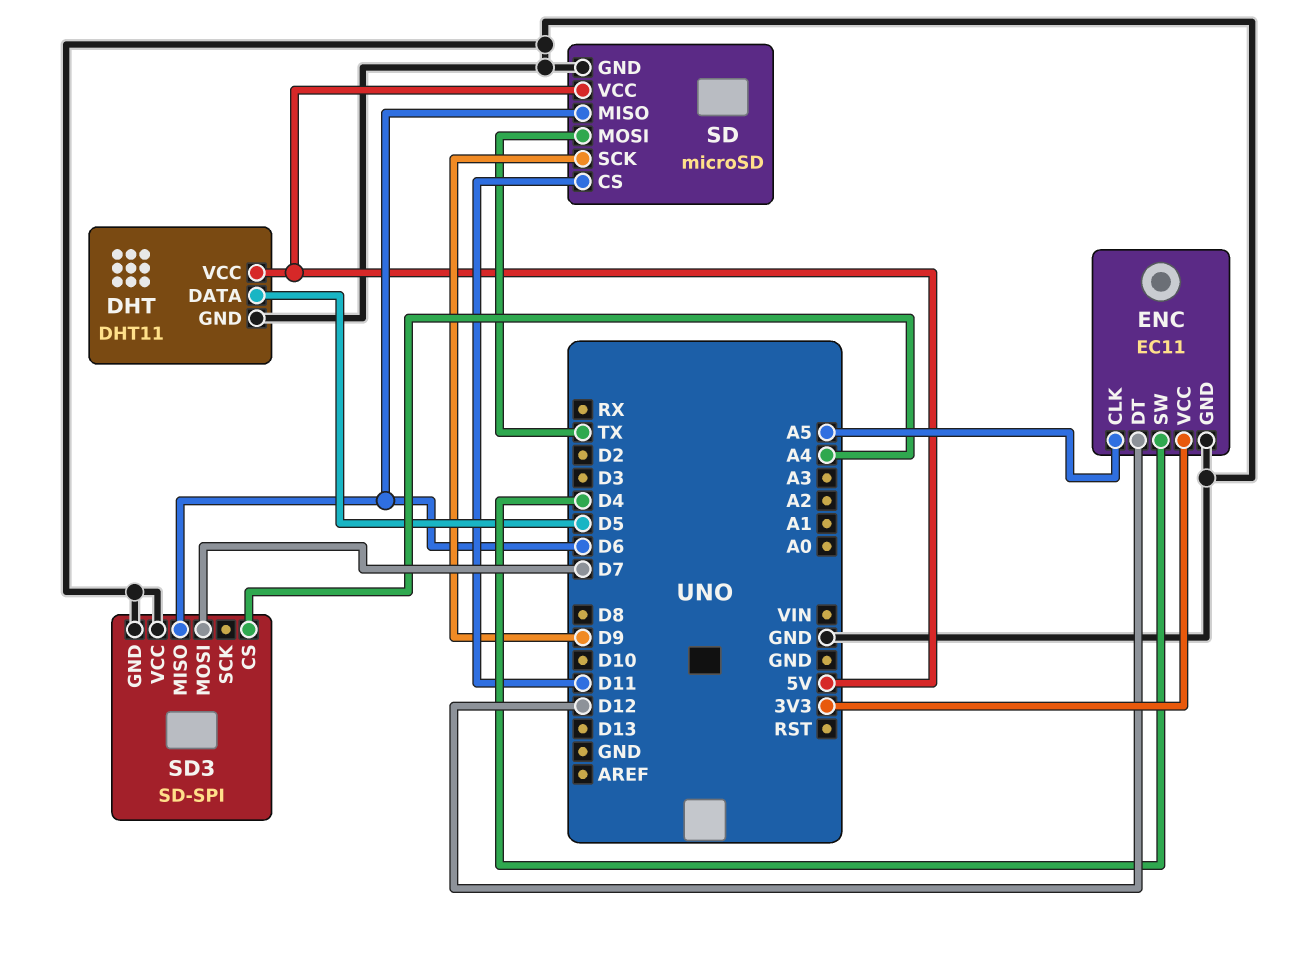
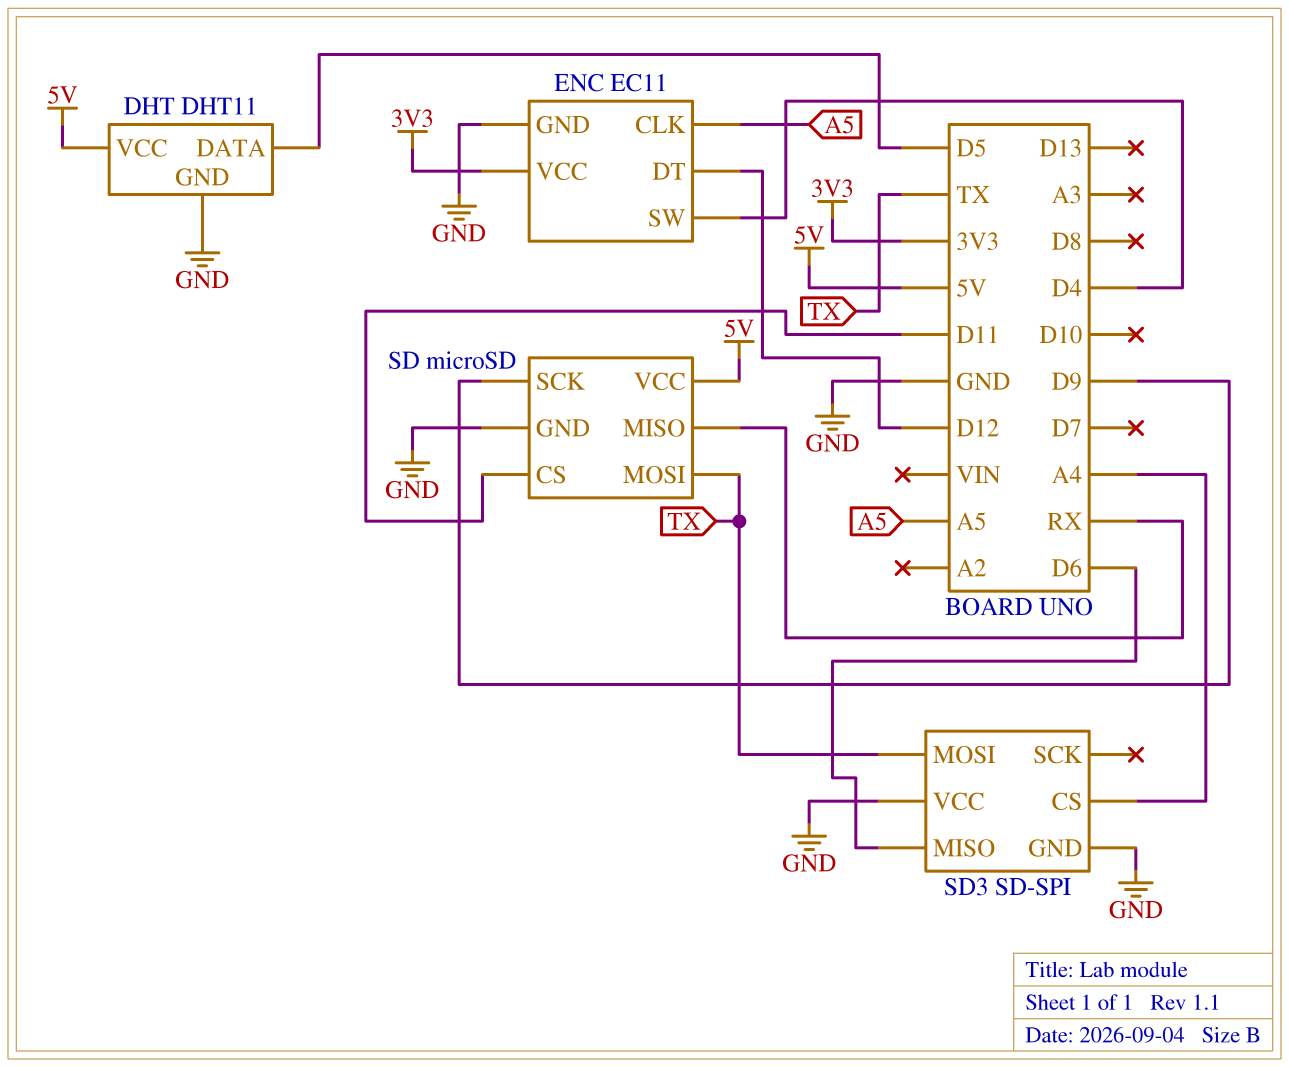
SD pin MISO: D6 -> RX
SD3 pin MOSI: D7 -> TX

